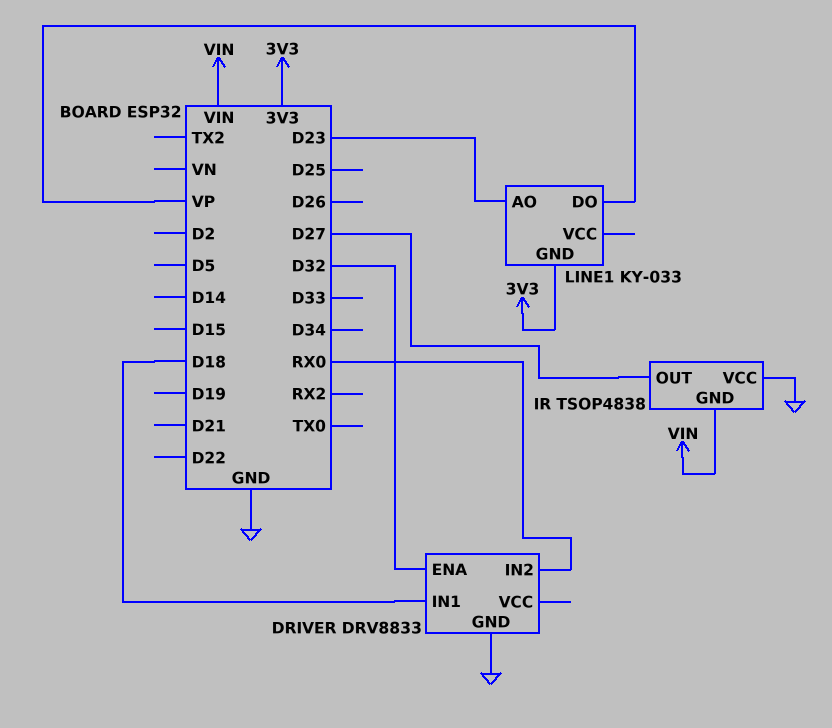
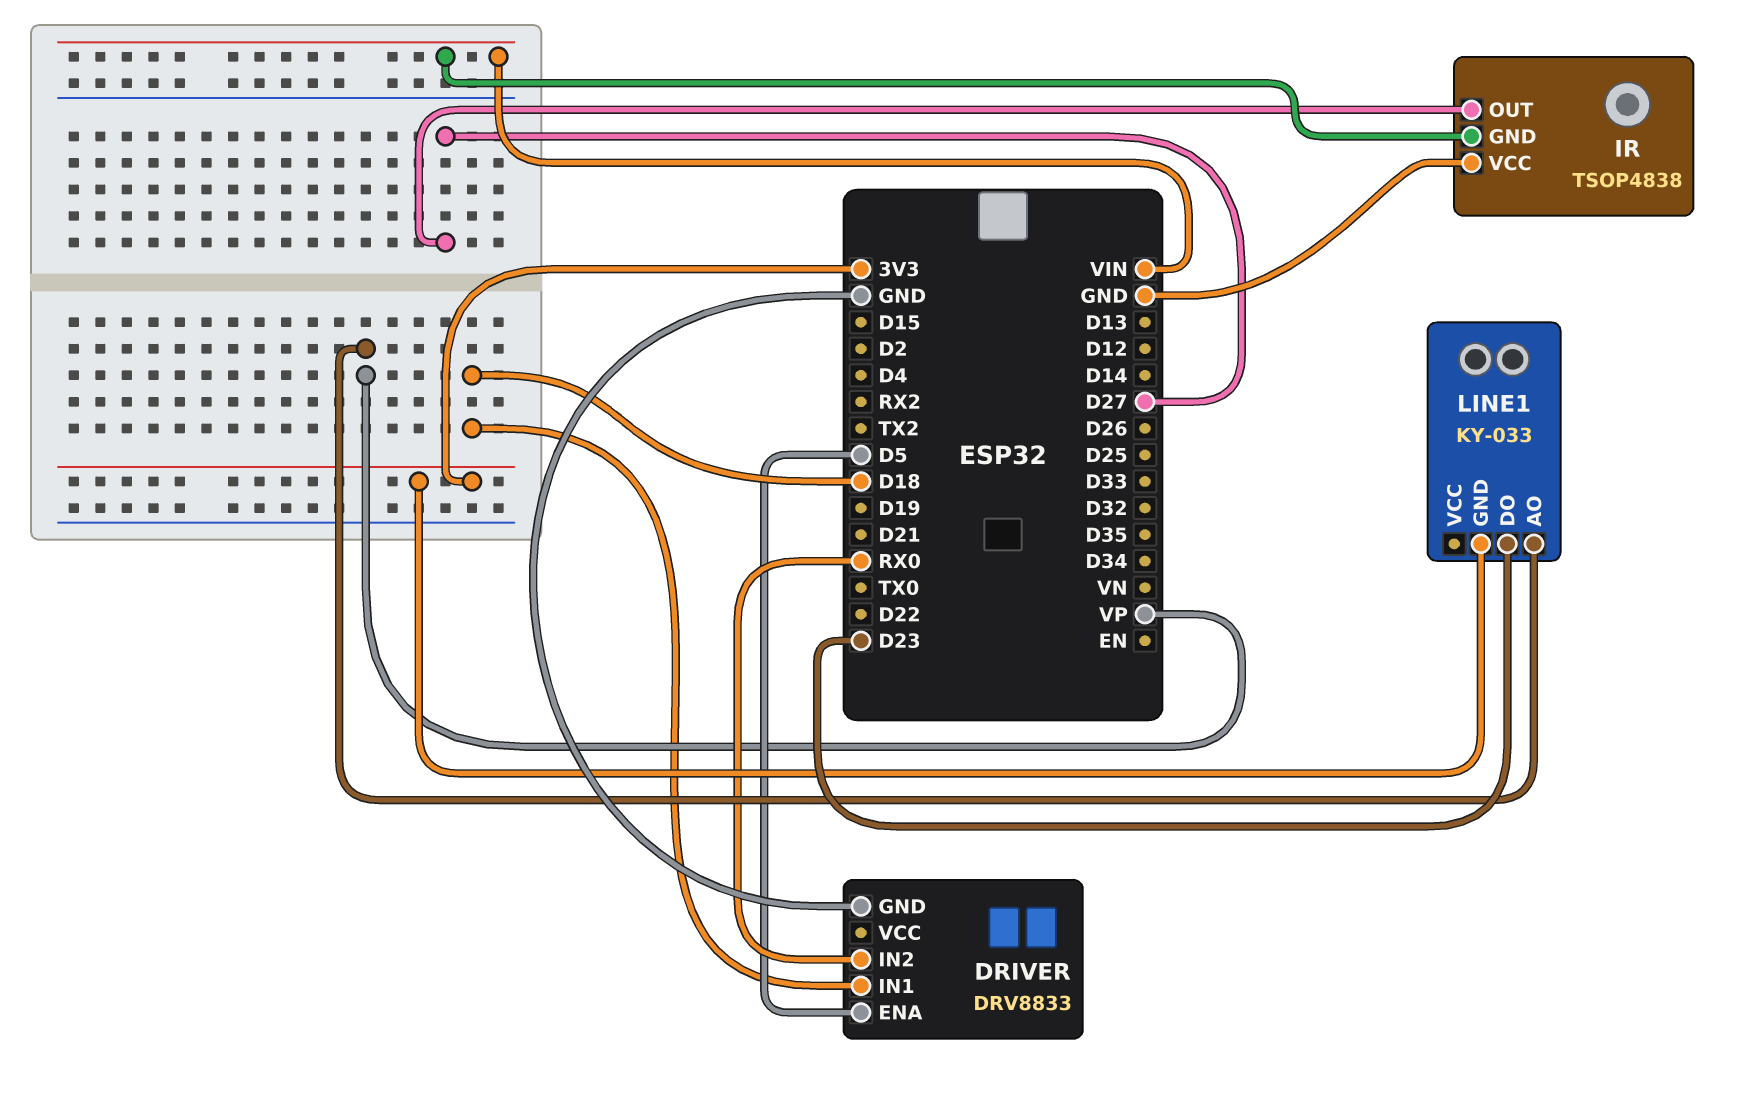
DRIVER pin ENA: D32 -> D5
LINE1 pin AO: D23 -> VP
LINE1 pin DO: VP -> D23

